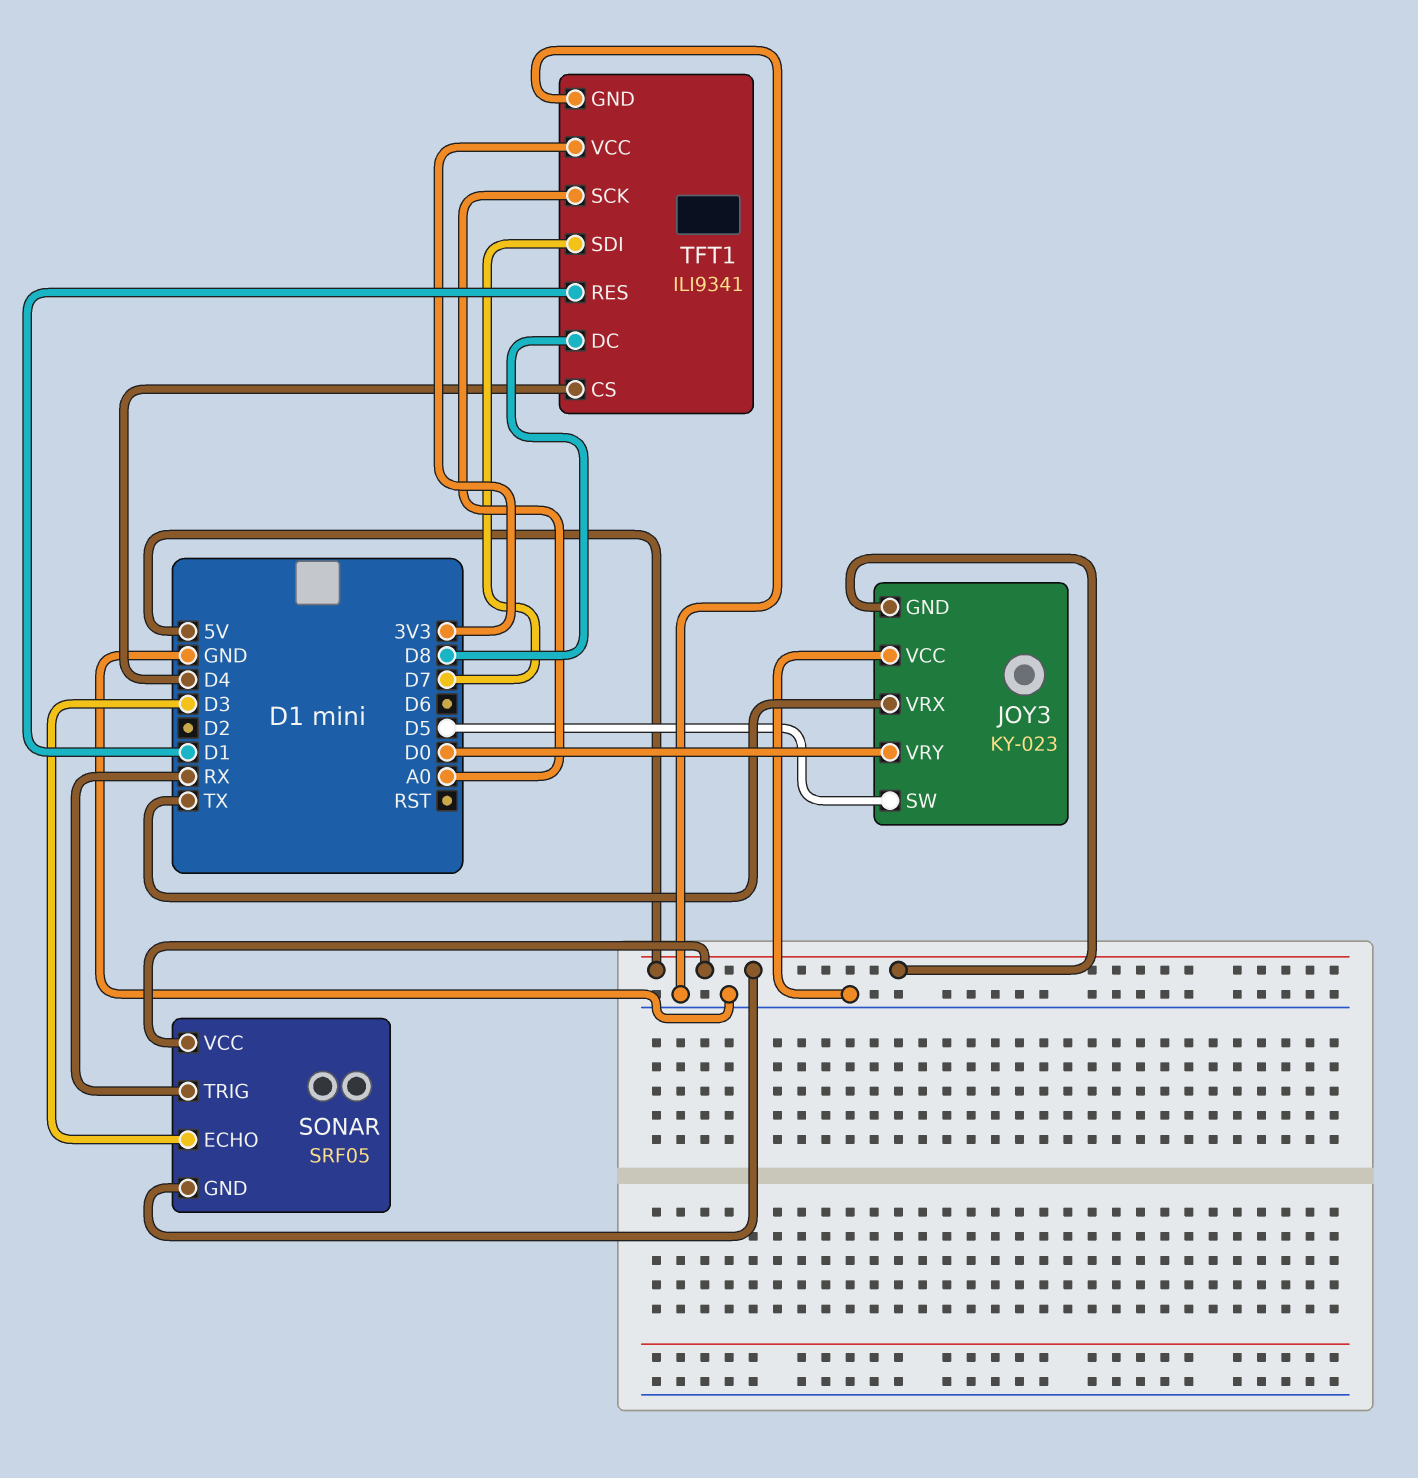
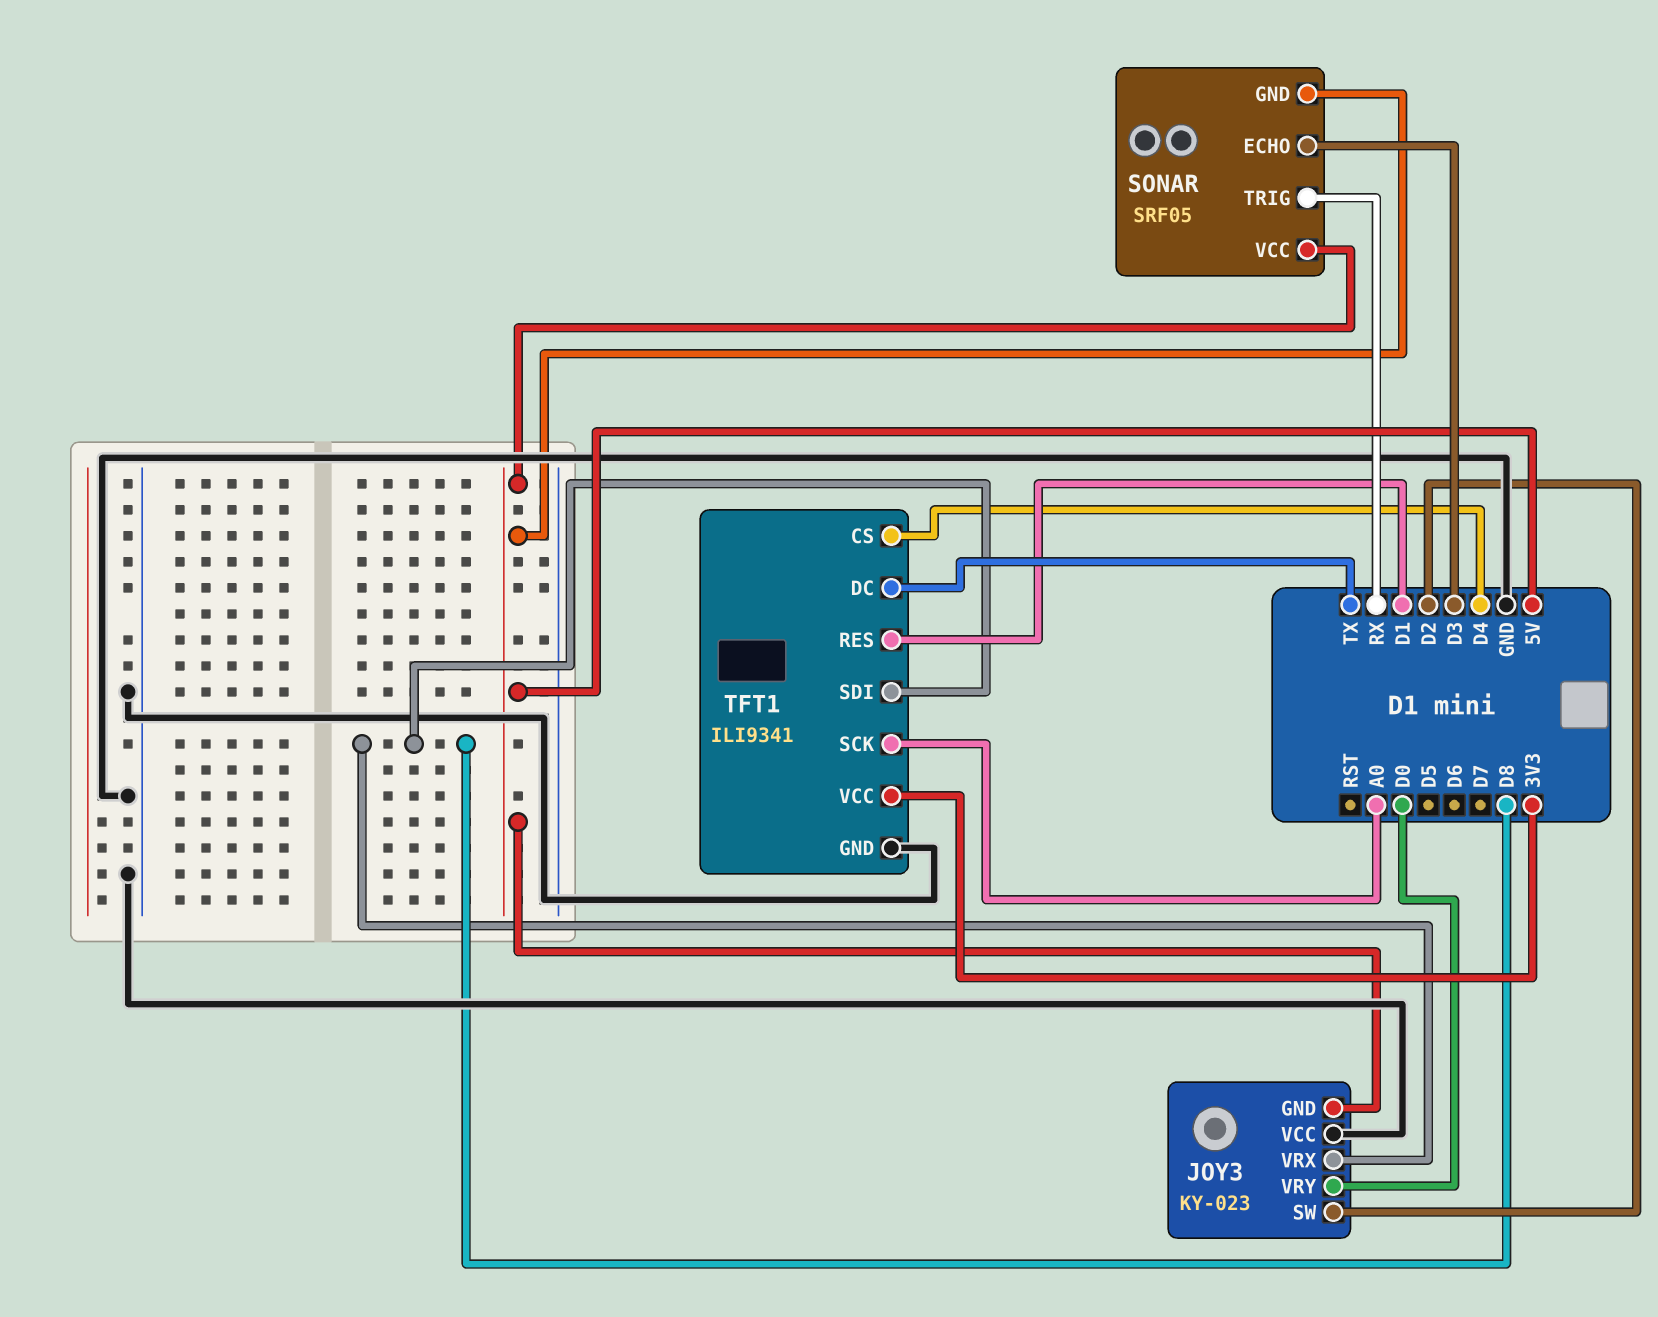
JOY3 pin SW: D5 -> D2
JOY3 pin VRX: TX -> D8
TFT1 pin DC: D8 -> TX
TFT1 pin SDI: D7 -> D8

